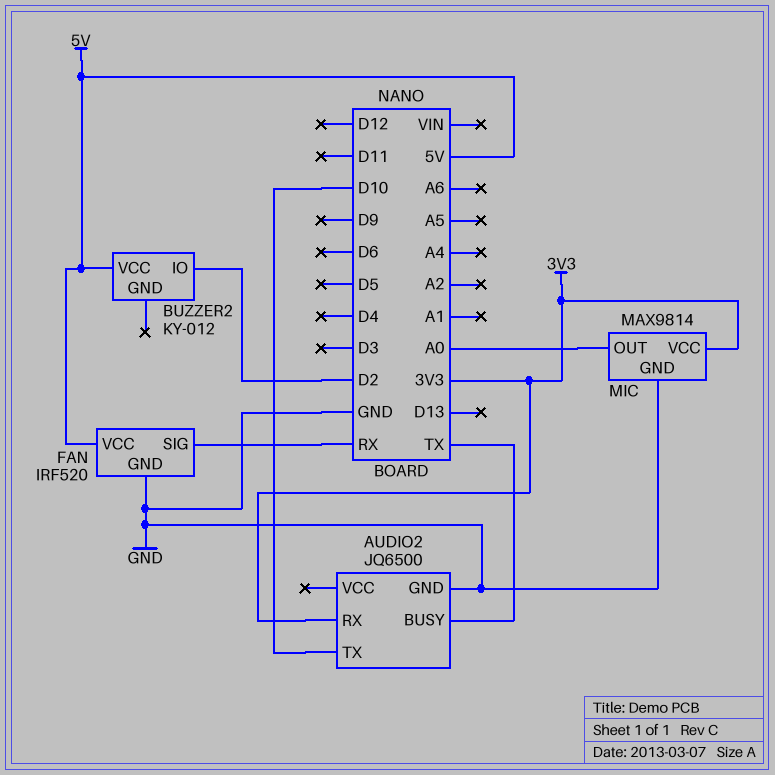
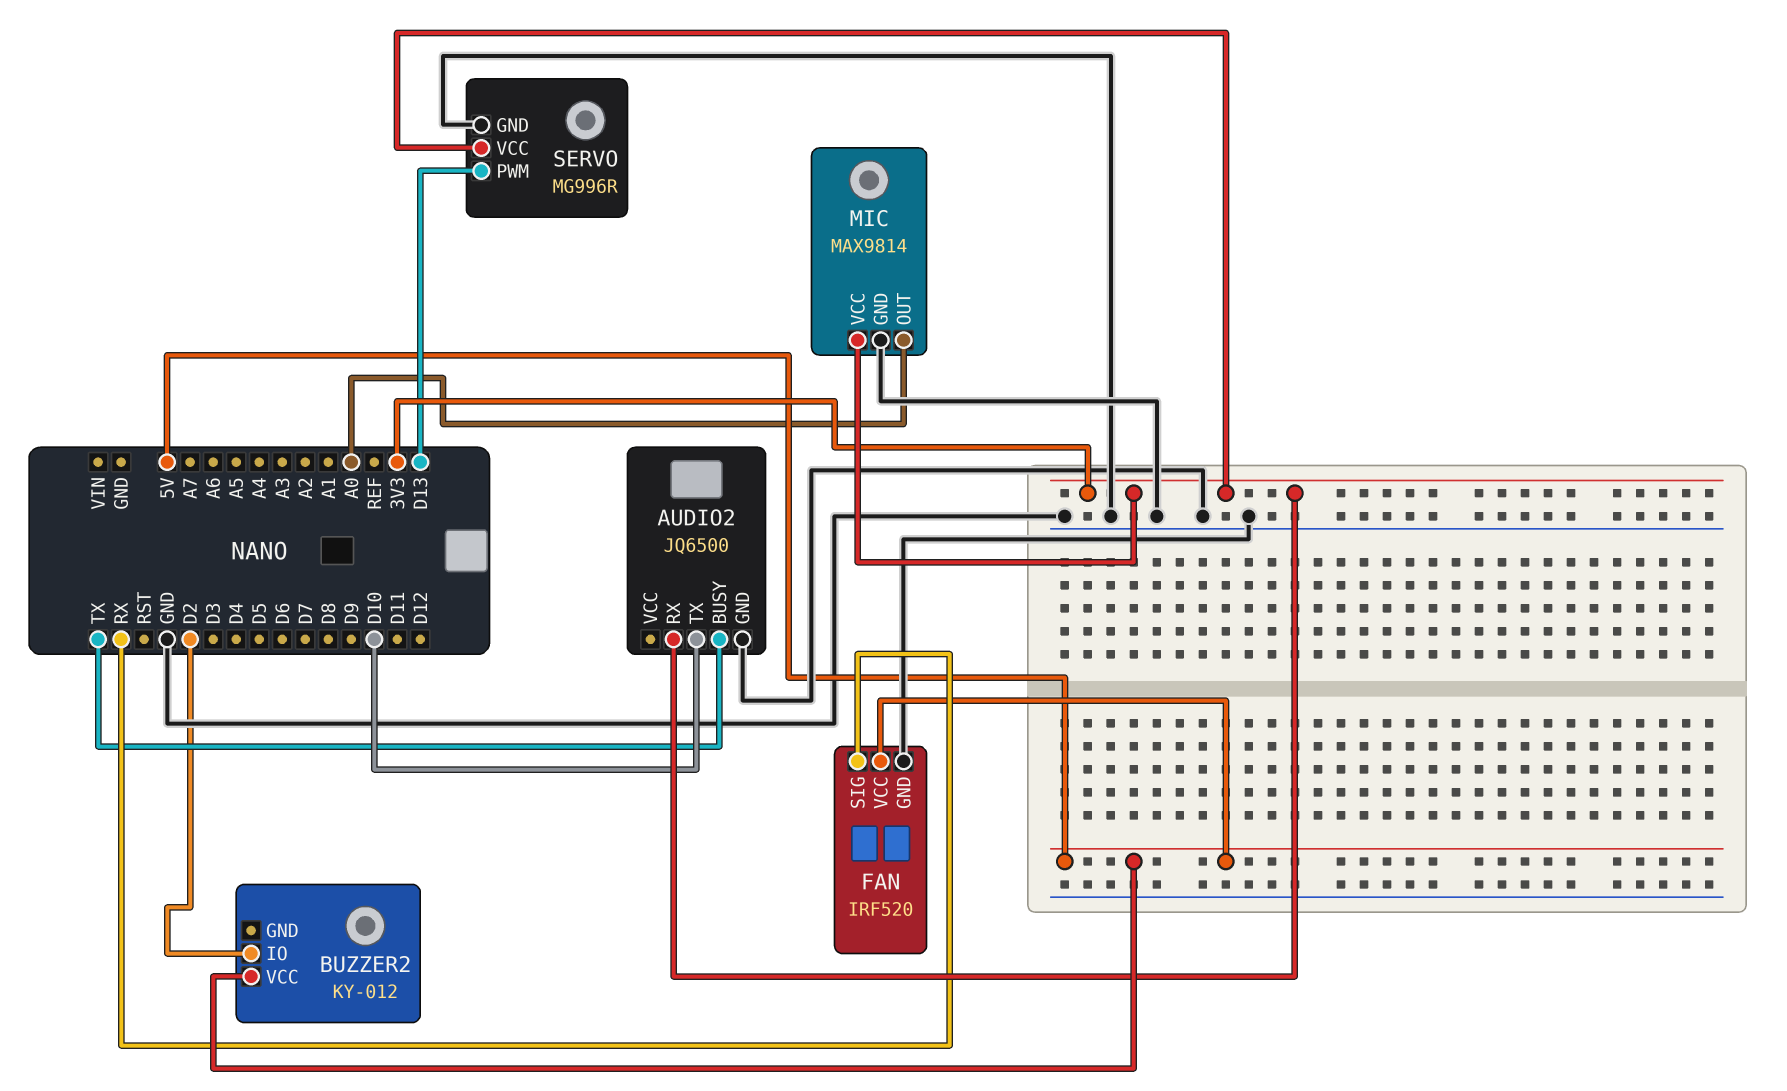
SERVO: none -> MG996R
SERVO pin GND: none -> GND
SERVO pin PWM: none -> D13
SERVO pin VCC: none -> 3V3

